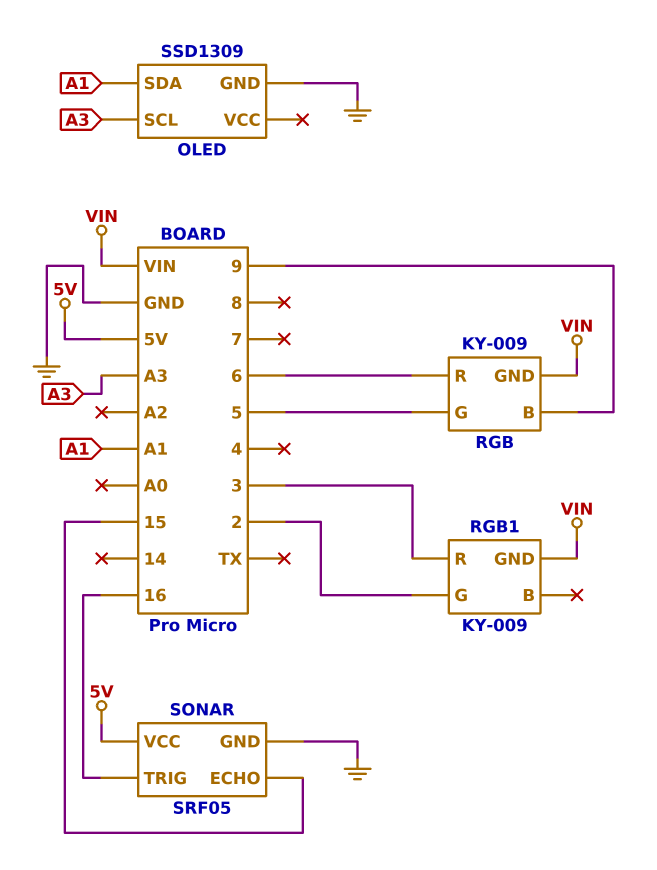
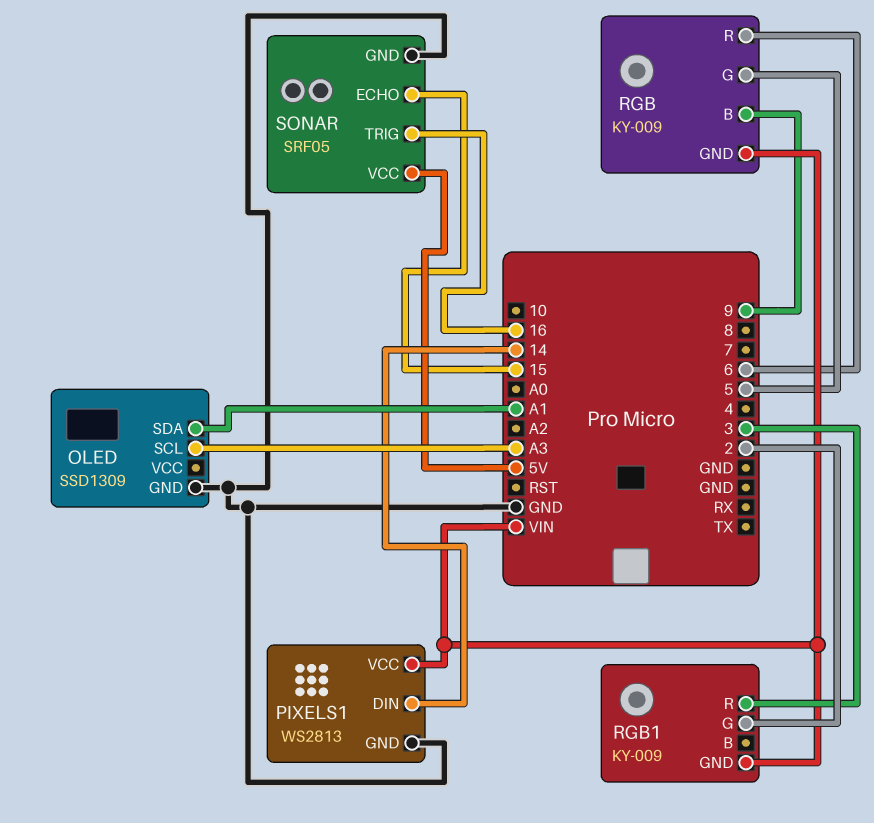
PIXELS1: none -> WS2813
PIXELS1 pin DIN: none -> 14
PIXELS1 pin GND: none -> GND
PIXELS1 pin VCC: none -> VIN

